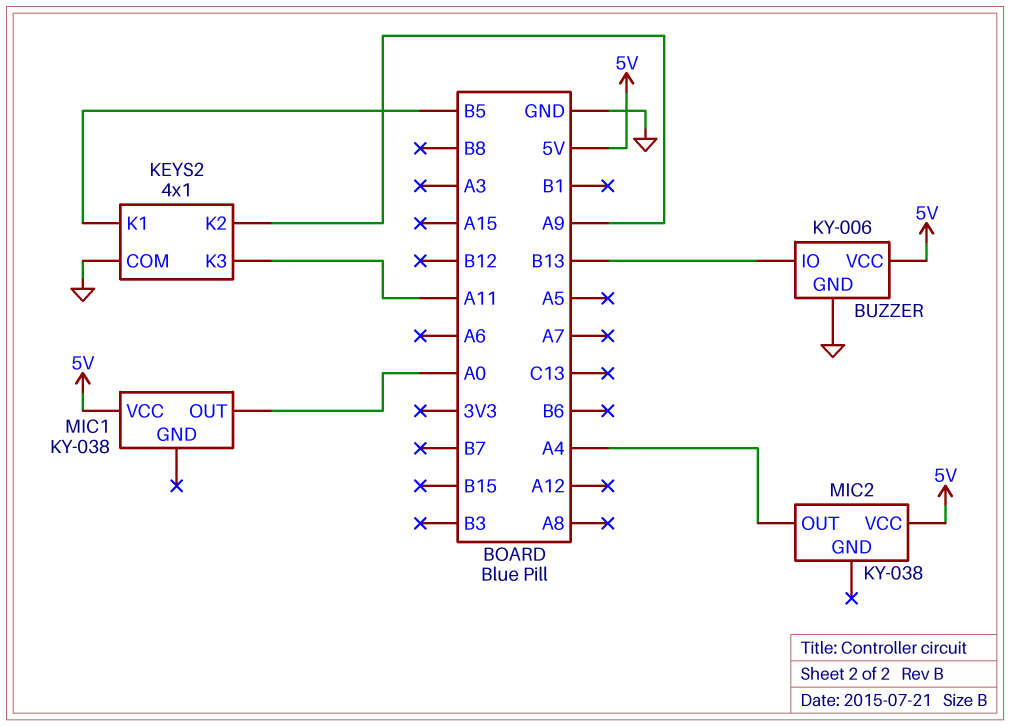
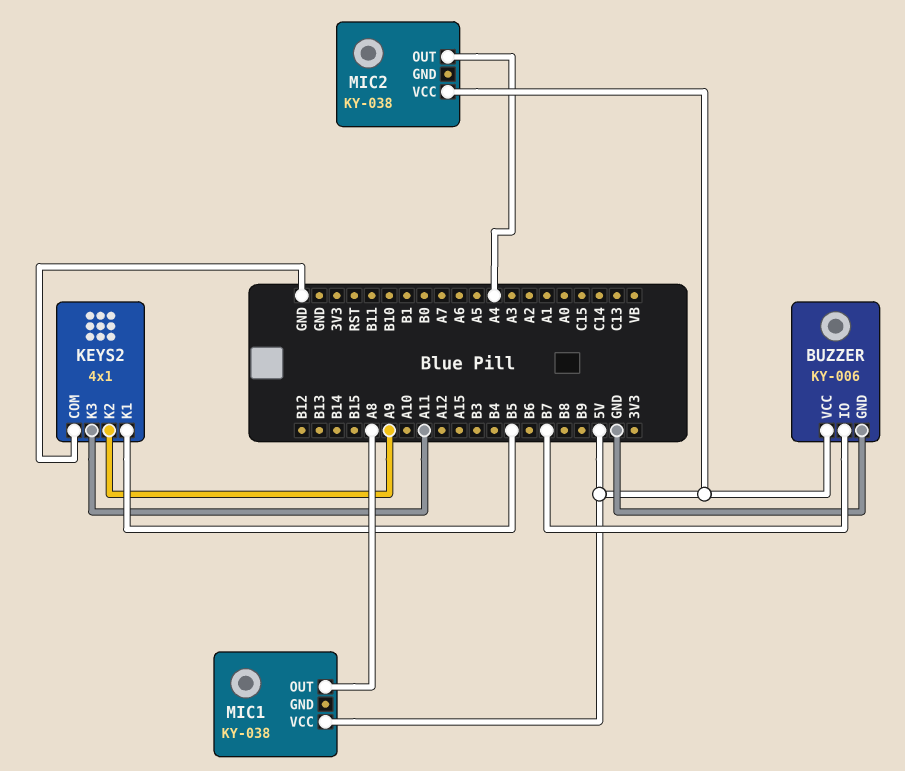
BUZZER pin IO: B13 -> B7
MIC1 pin OUT: A0 -> A8

